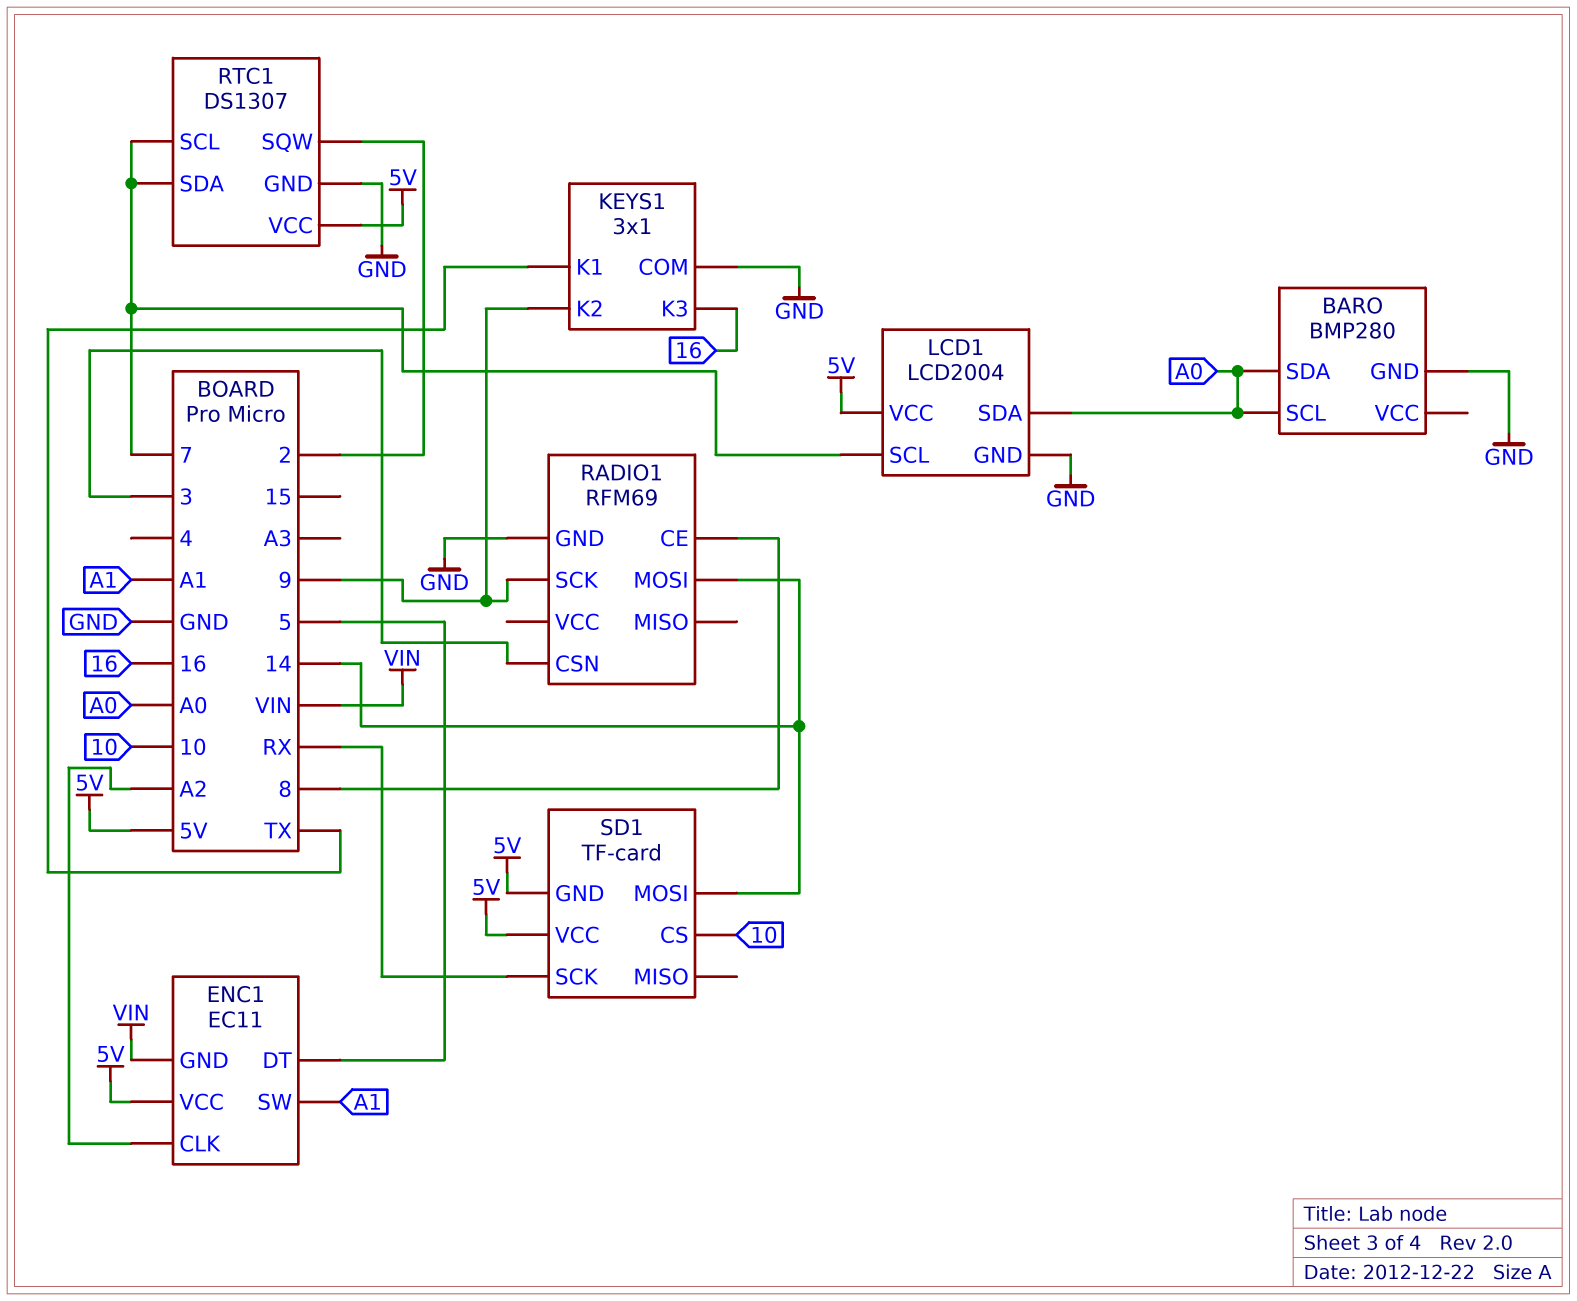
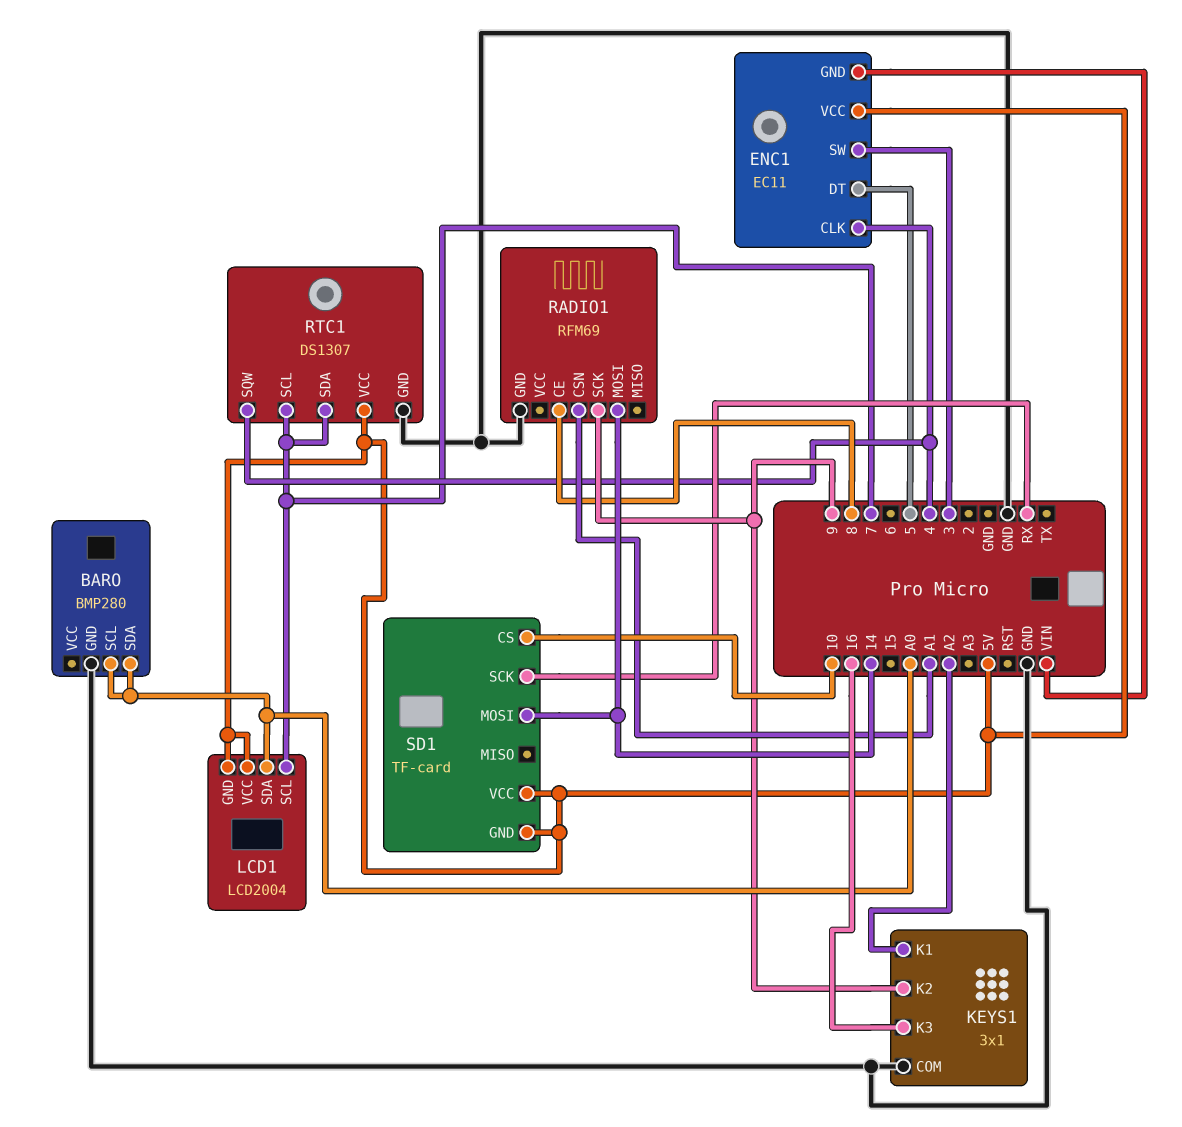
ENC1 pin CLK: A2 -> 4
ENC1 pin SW: A1 -> 3
KEYS1 pin K1: TX -> A2
LCD1 pin GND: GND -> 5V
RADIO1 pin CSN: 3 -> A1
RTC1 pin SQW: 2 -> 4

